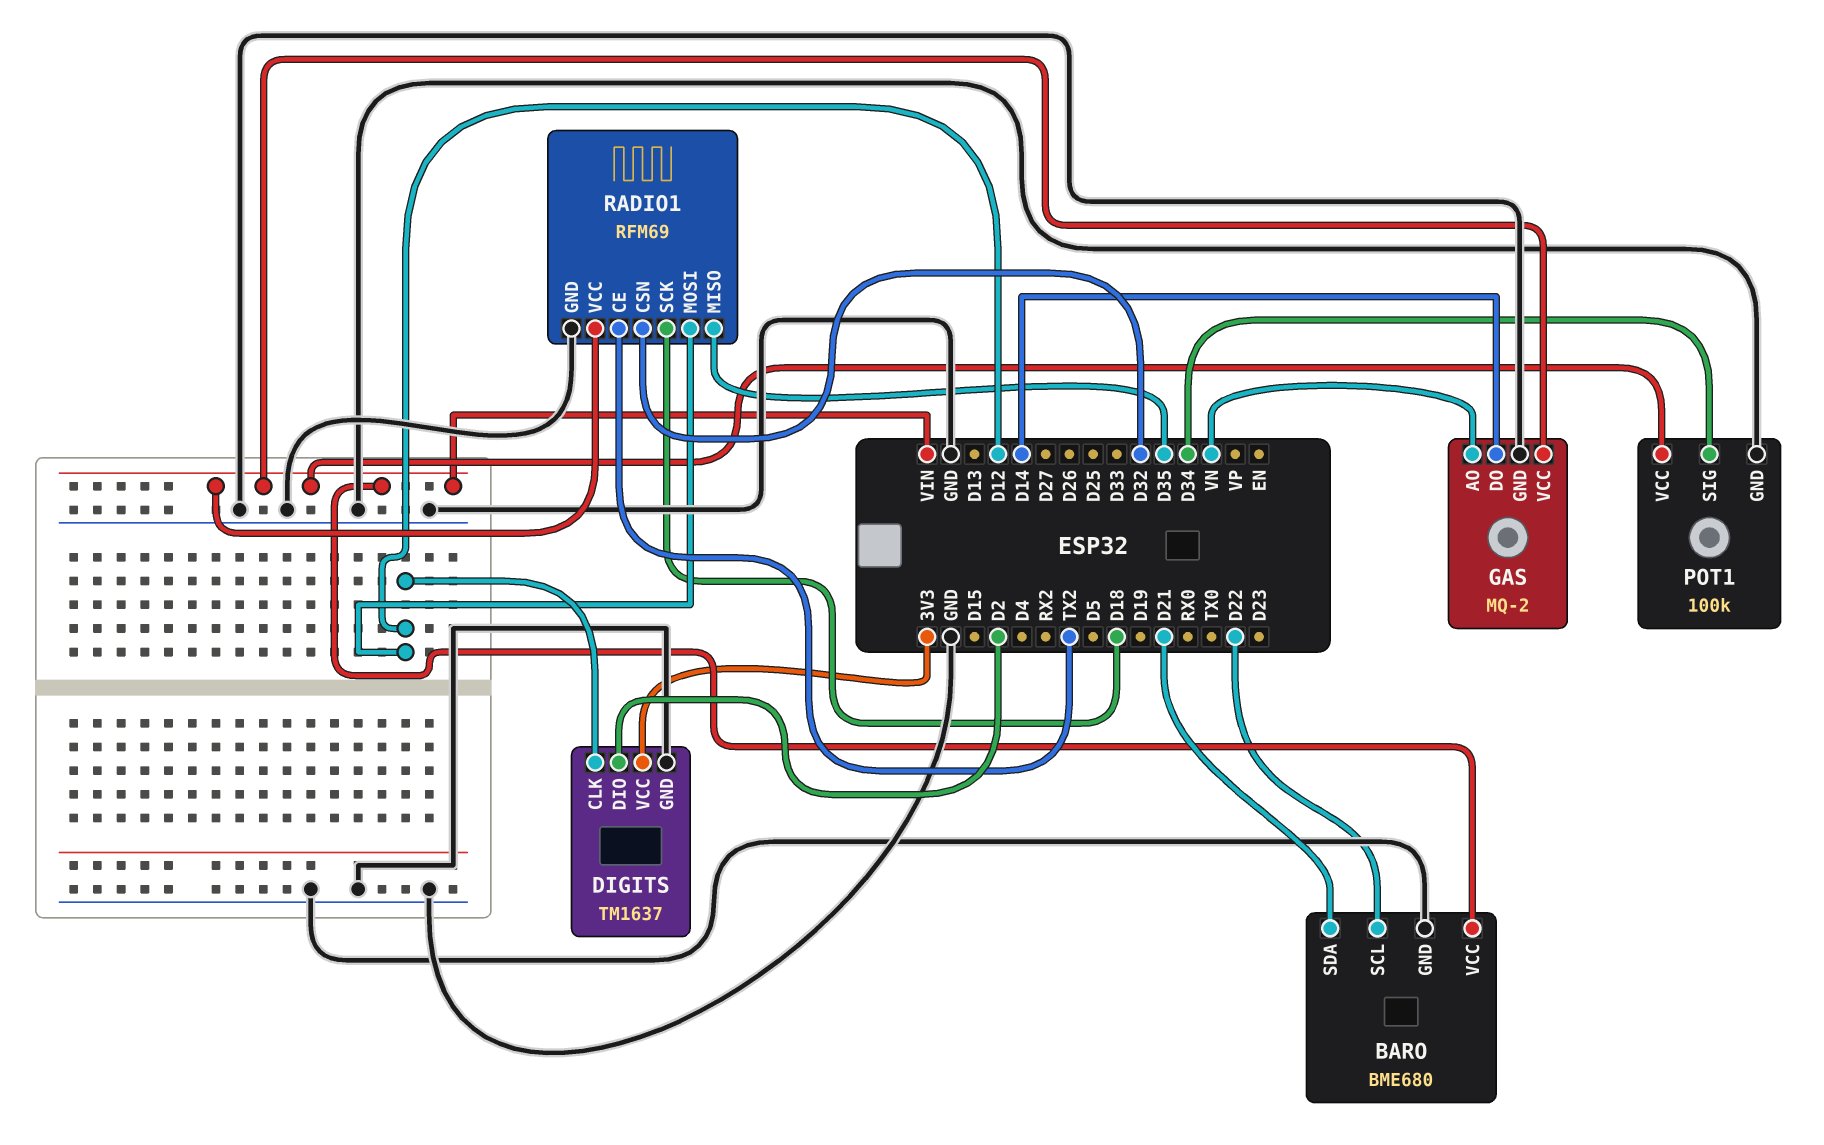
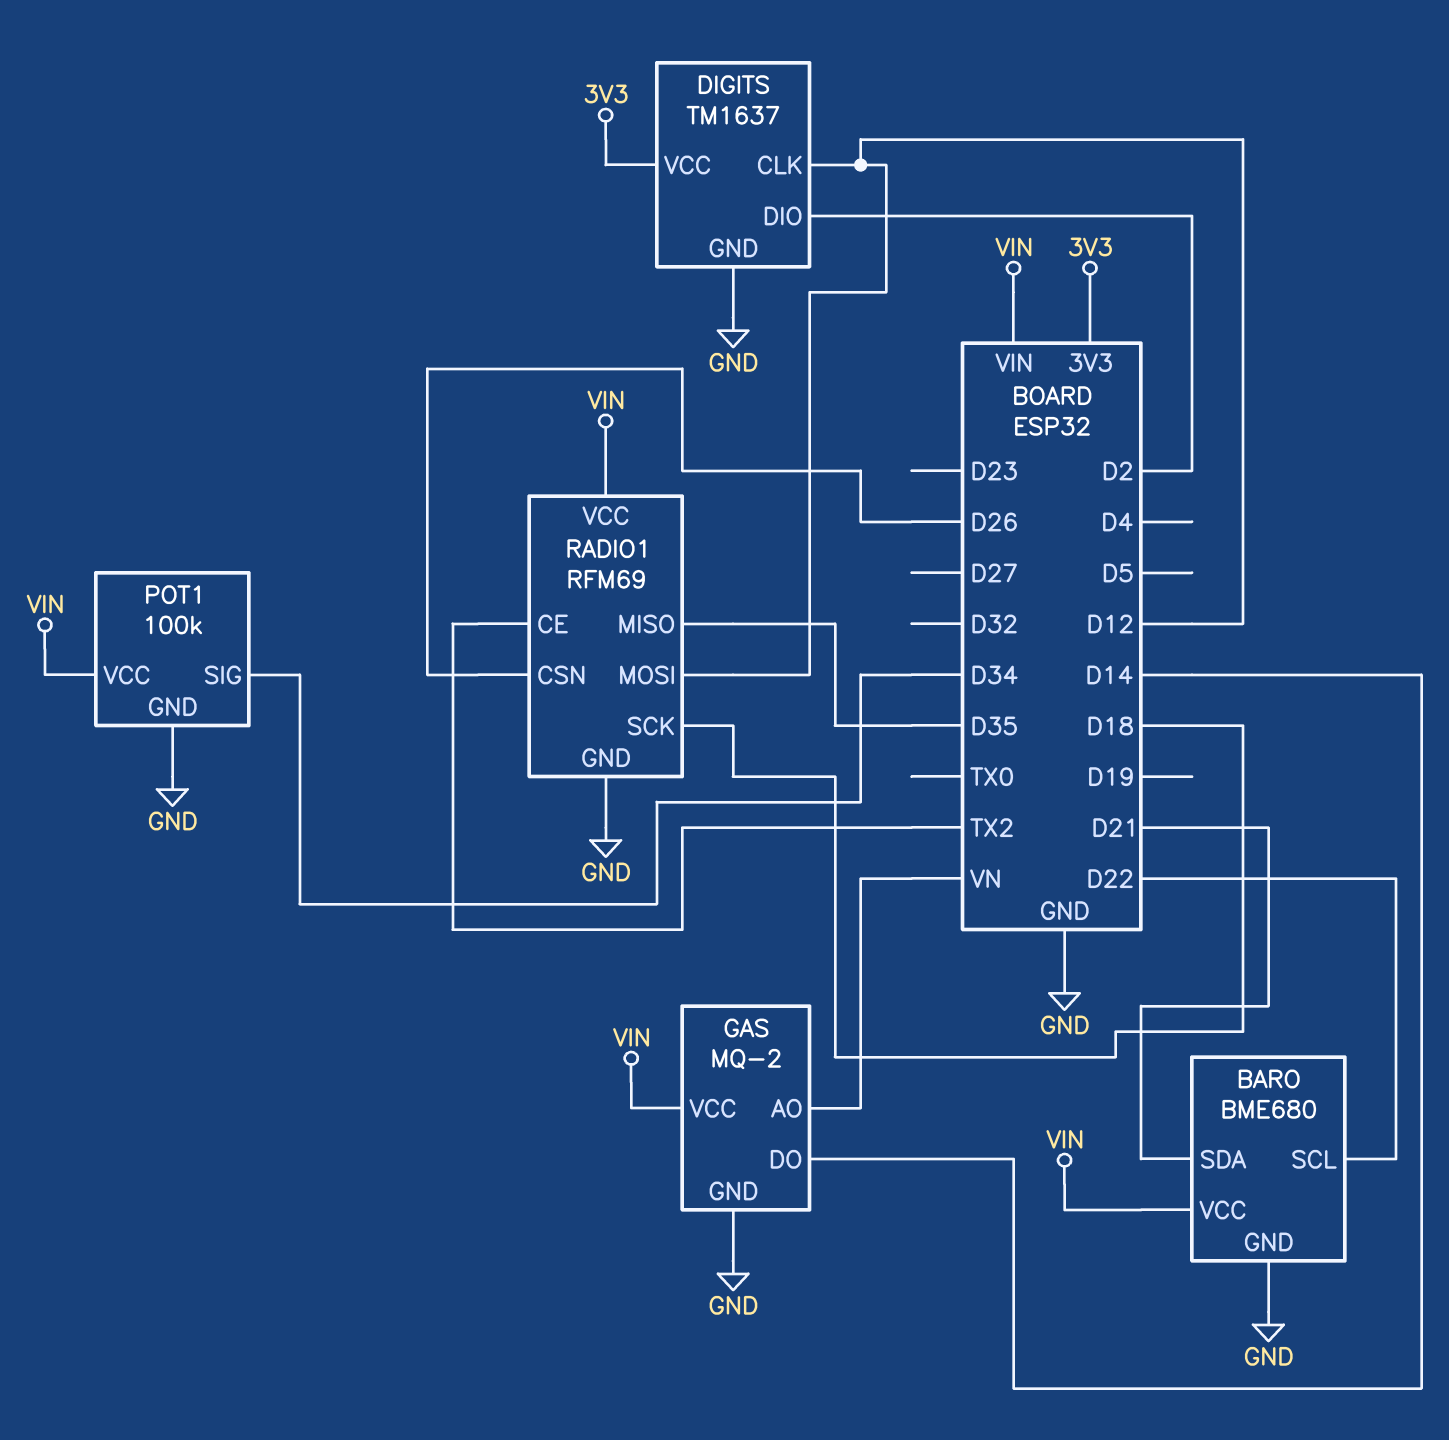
RADIO1 pin CSN: D32 -> D26

